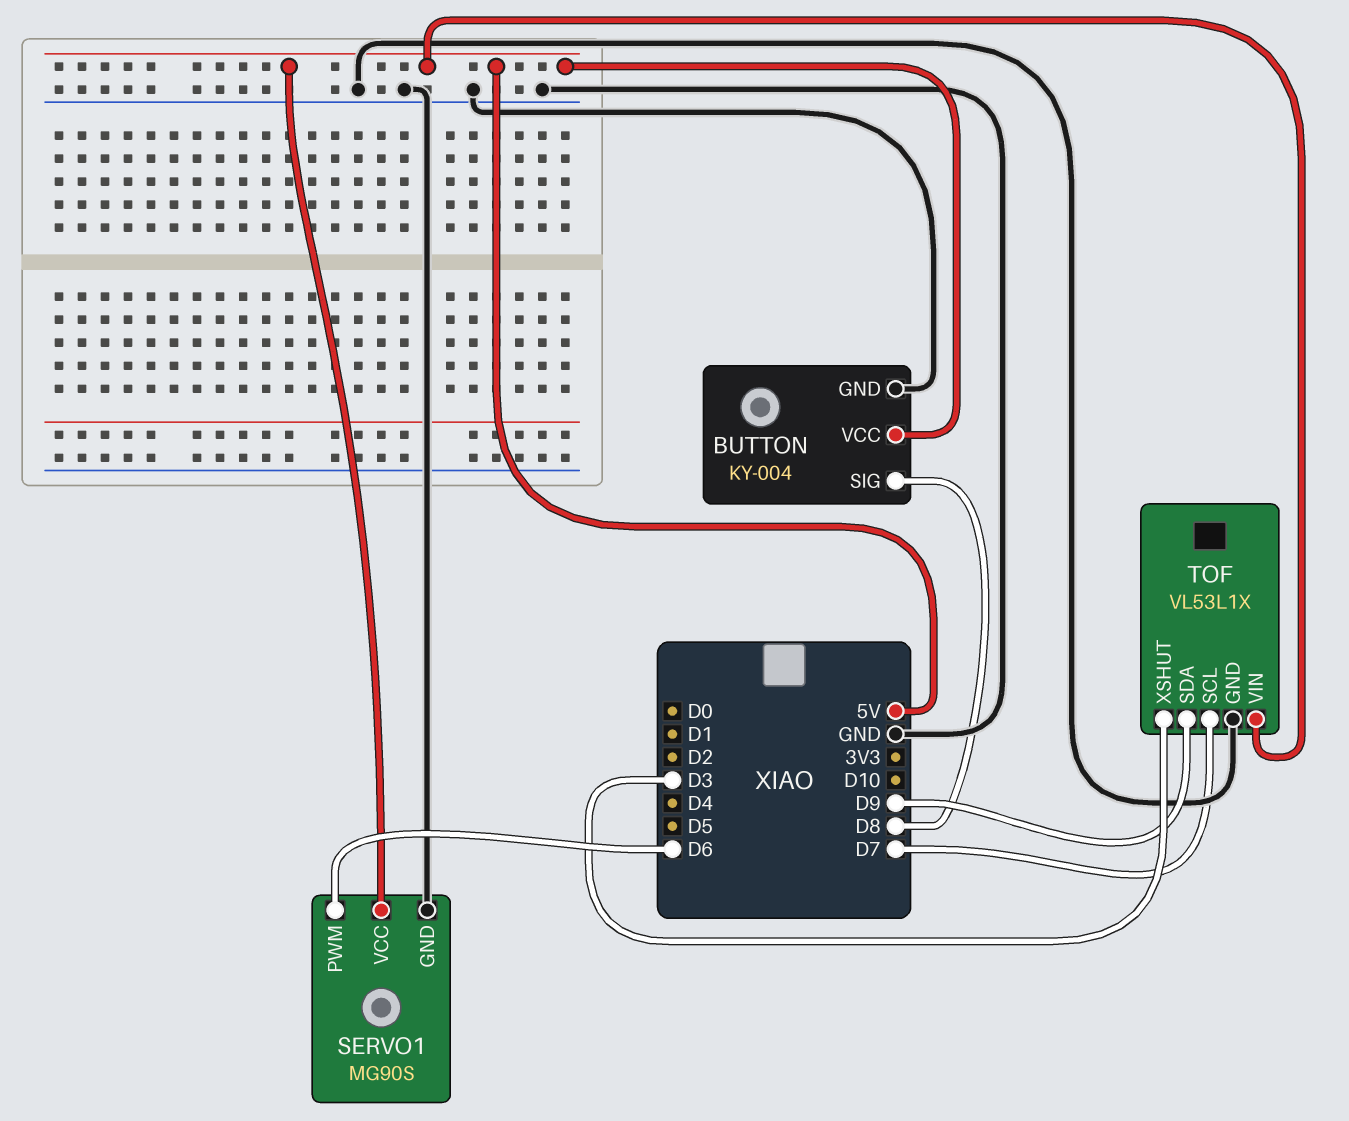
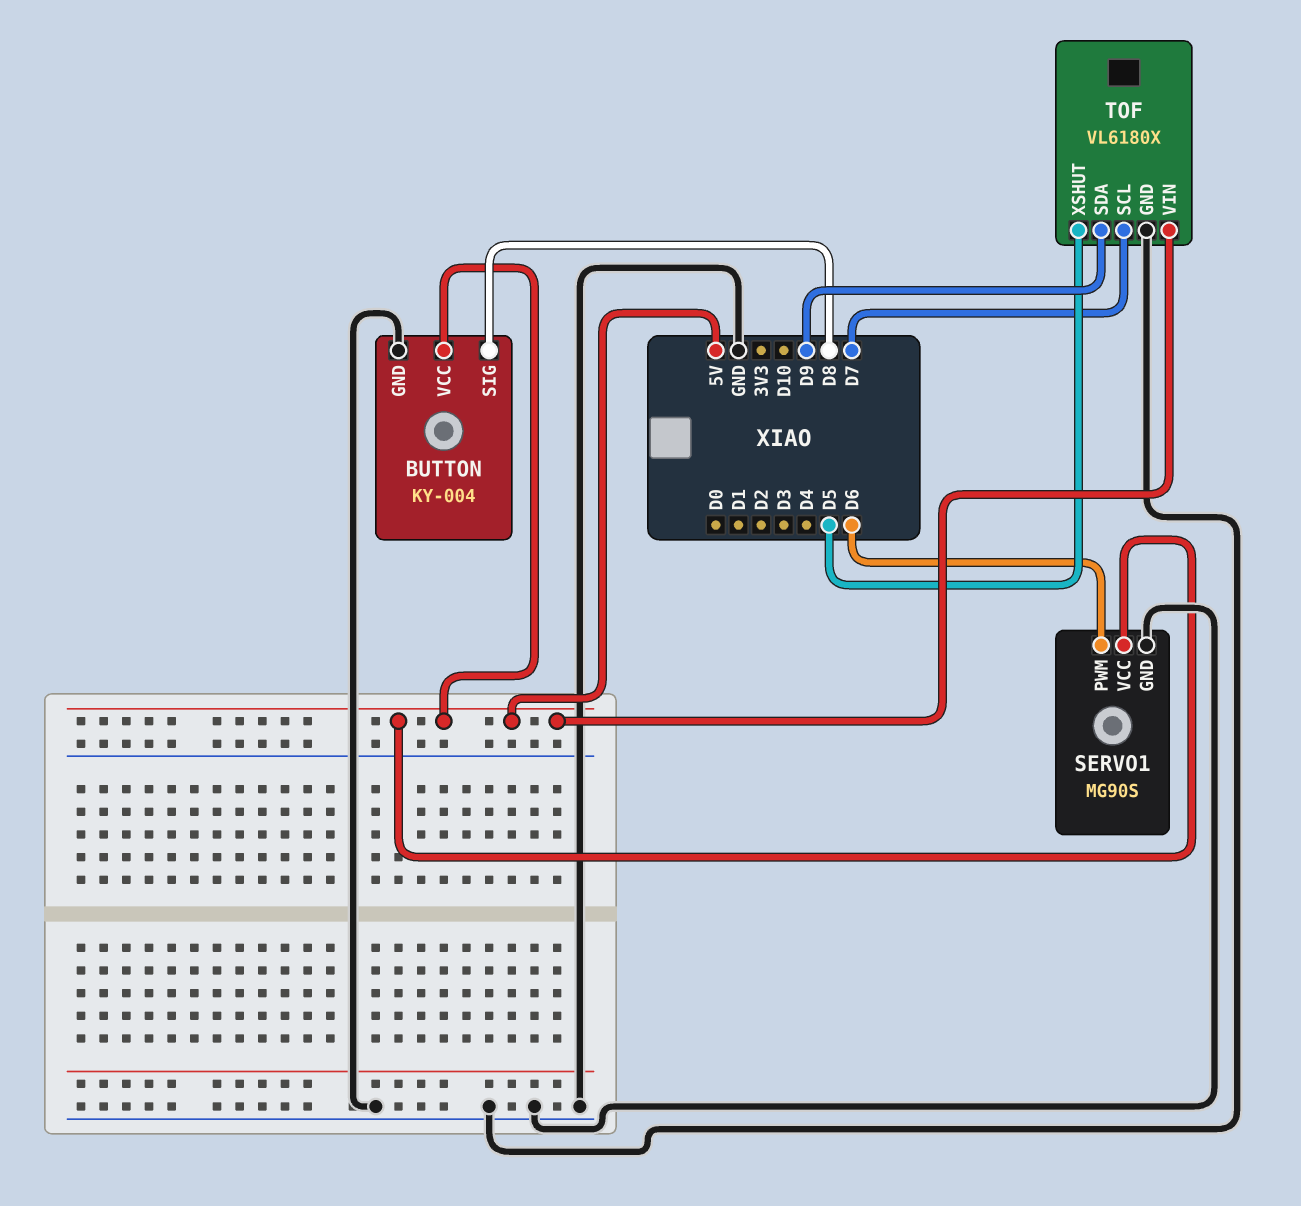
TOF: VL53L1X -> VL6180X
TOF pin XSHUT: D3 -> D5

